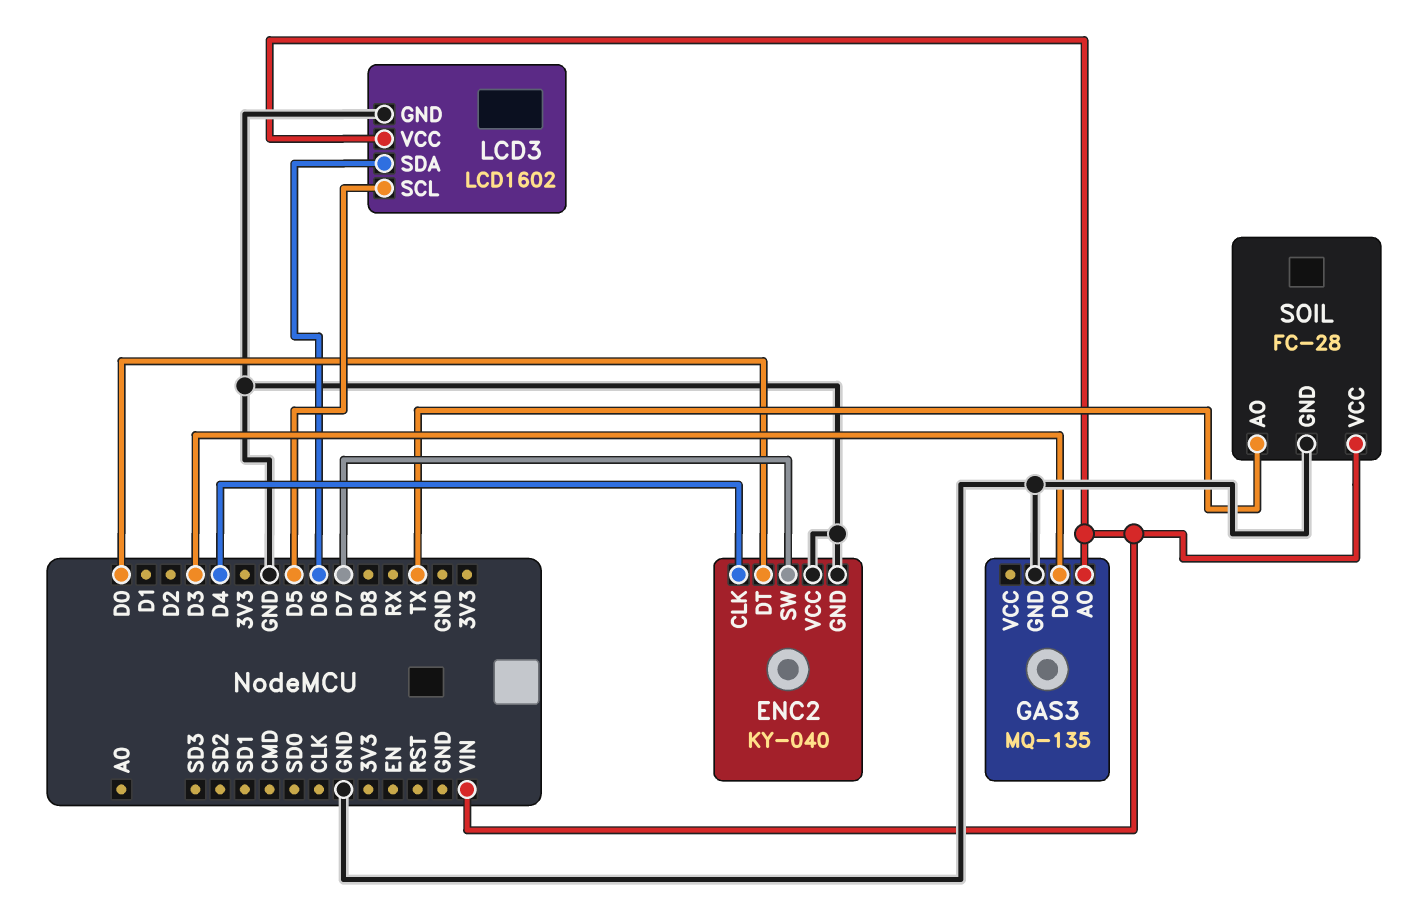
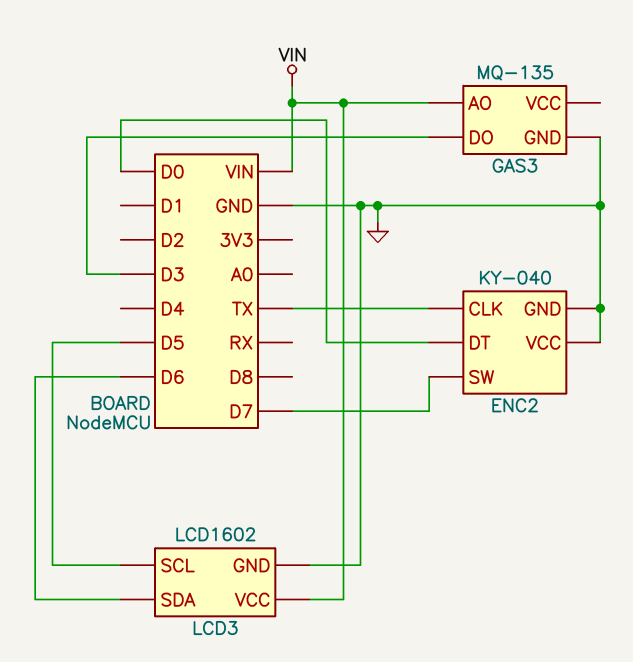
ENC2 pin CLK: D4 -> TX
SOIL: FC-28 -> none
SOIL pin AO: TX -> none
SOIL pin GND: GND -> none
SOIL pin VCC: VIN -> none

